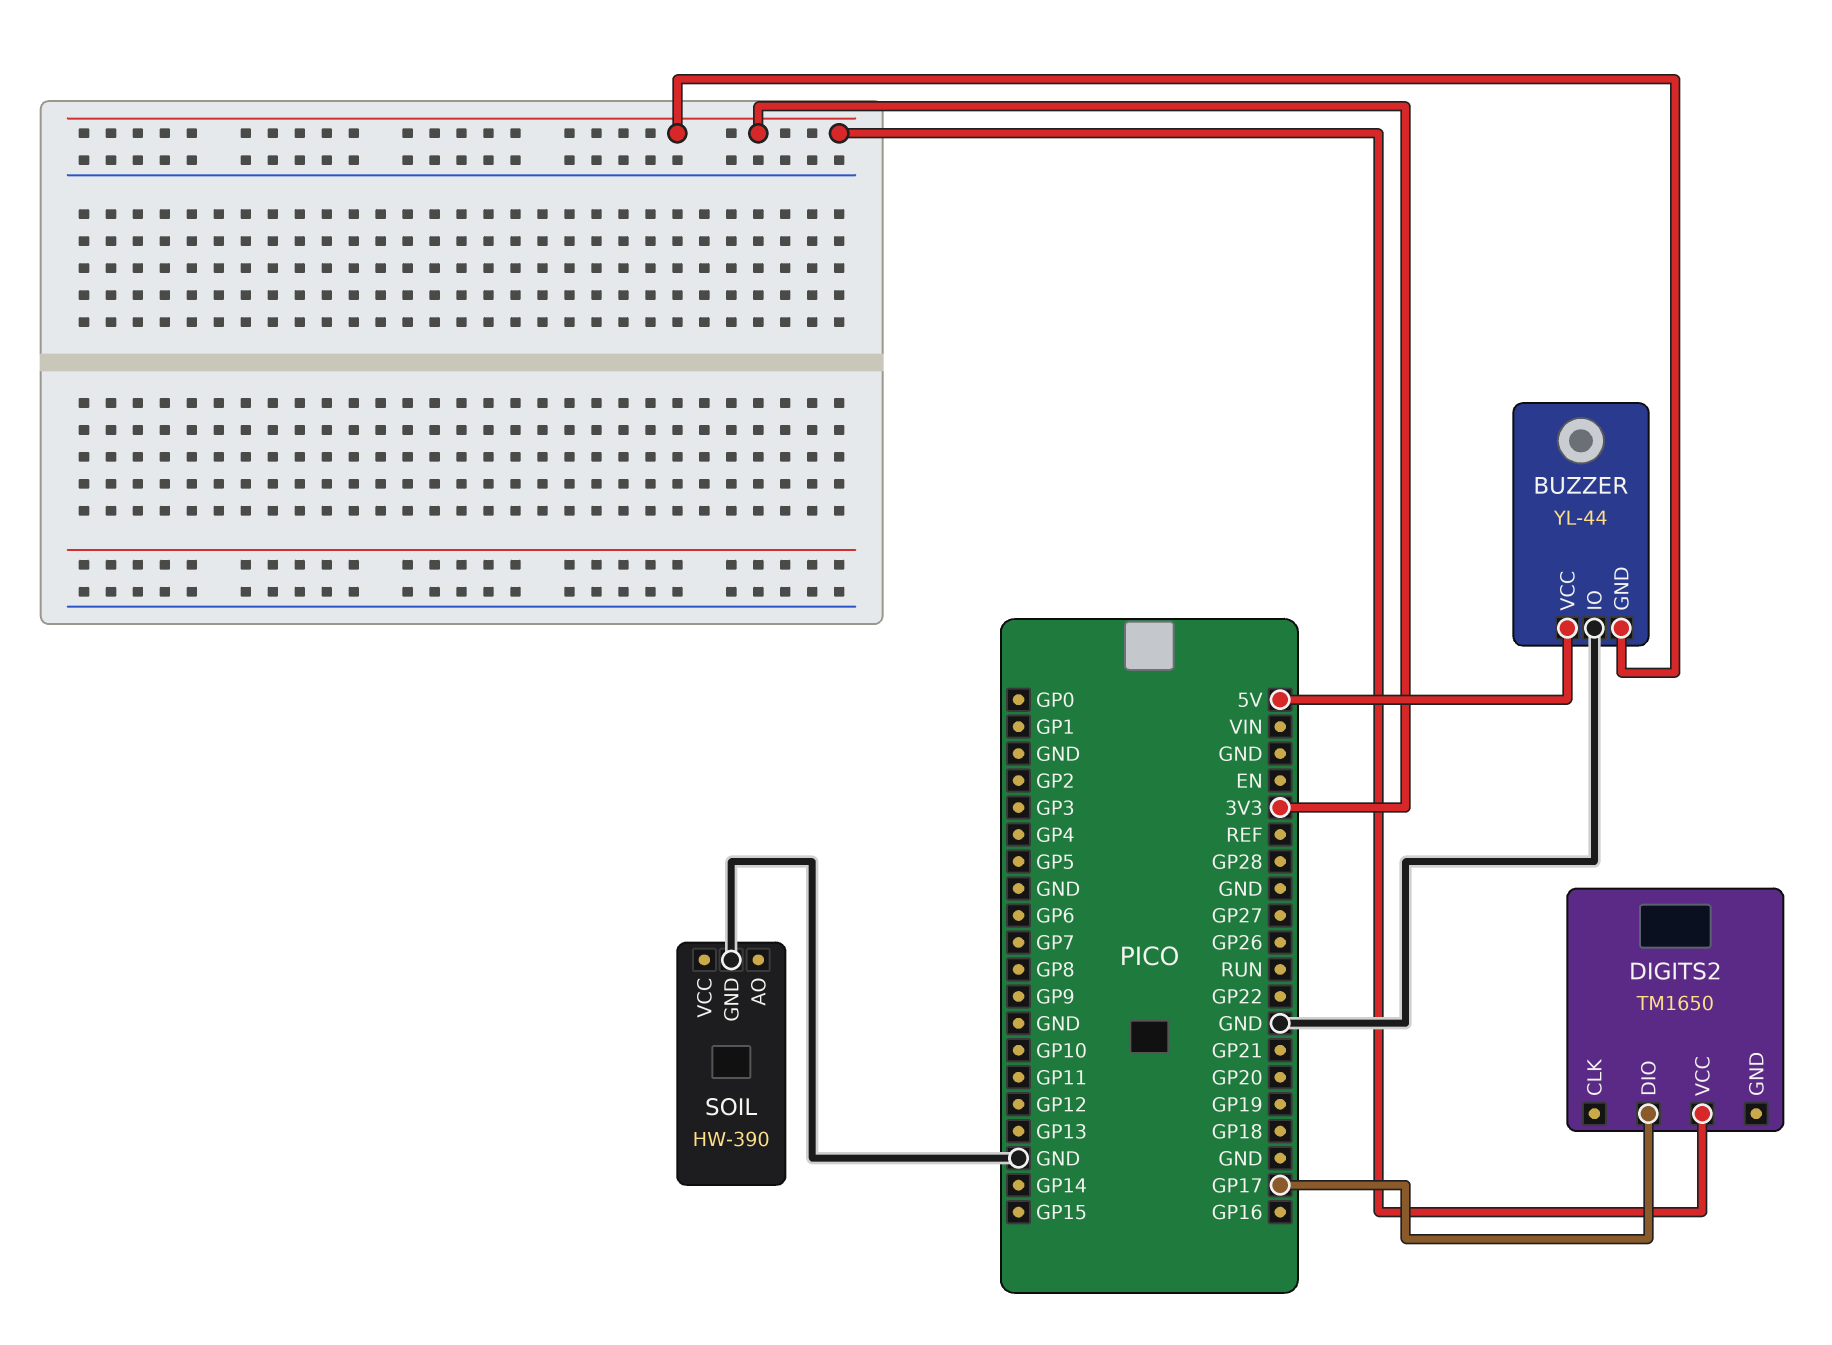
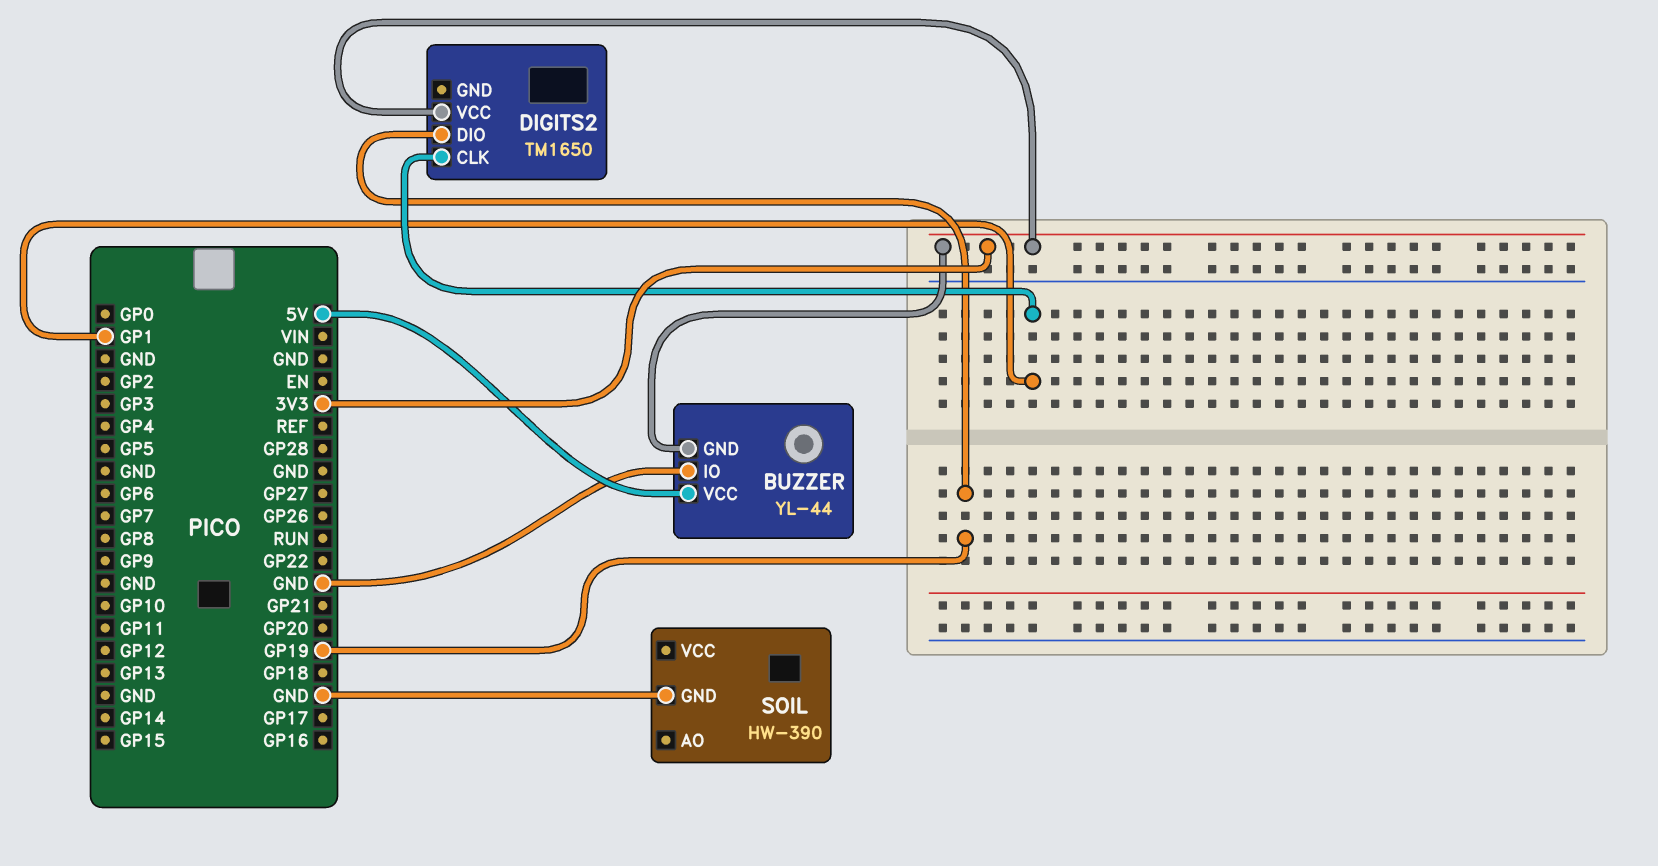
DIGITS2 pin CLK: none -> GP1
DIGITS2 pin DIO: GP17 -> GP19

